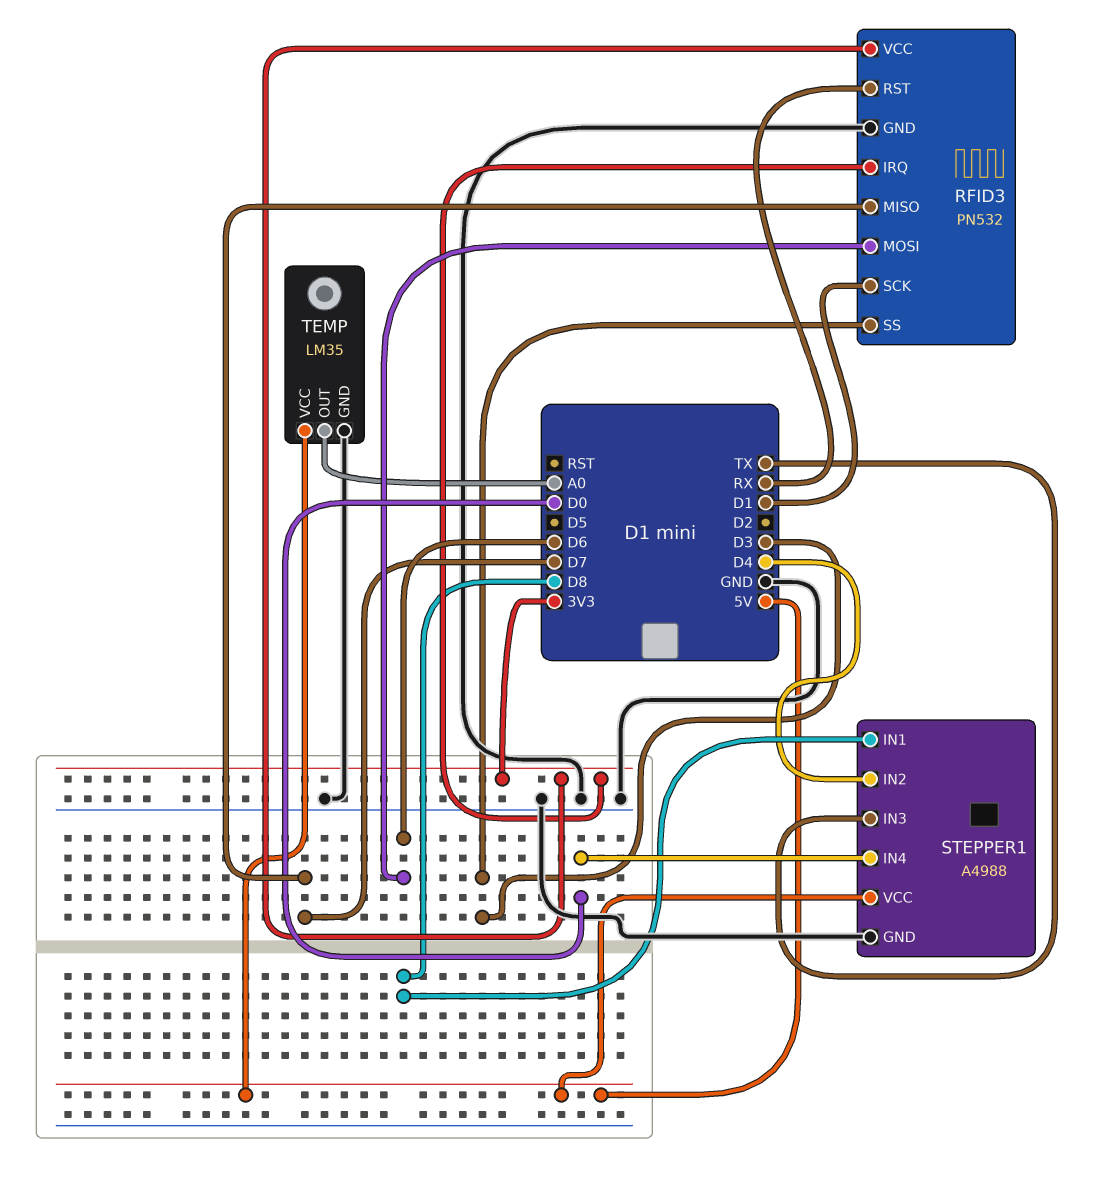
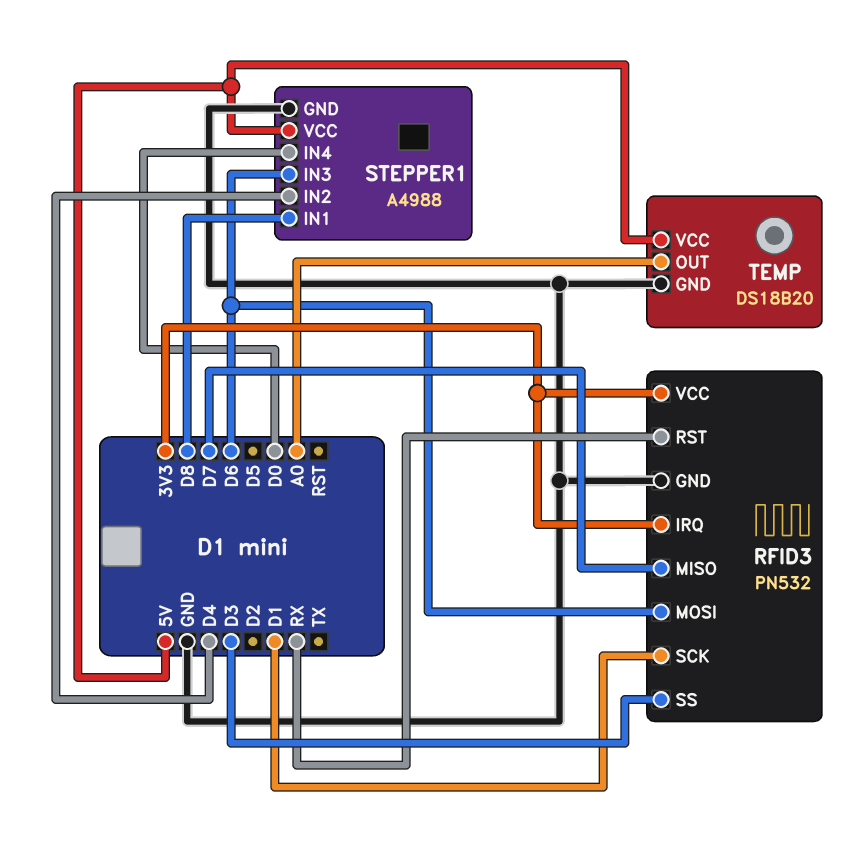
STEPPER1 pin IN3: TX -> D6
TEMP: LM35 -> DS18B20

